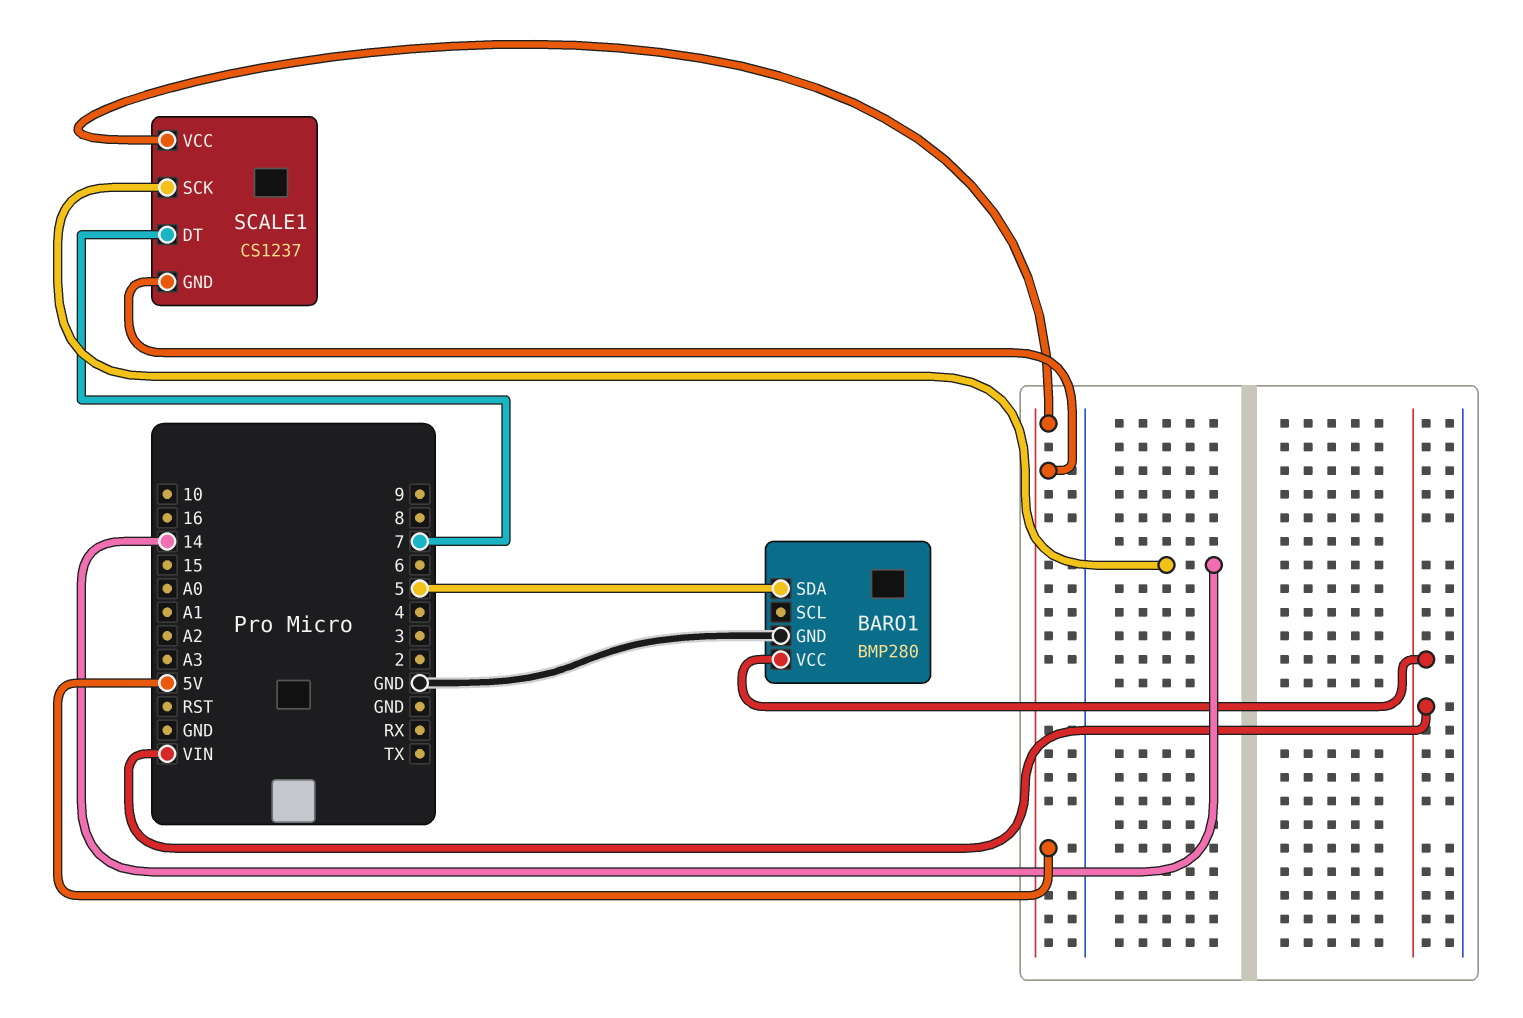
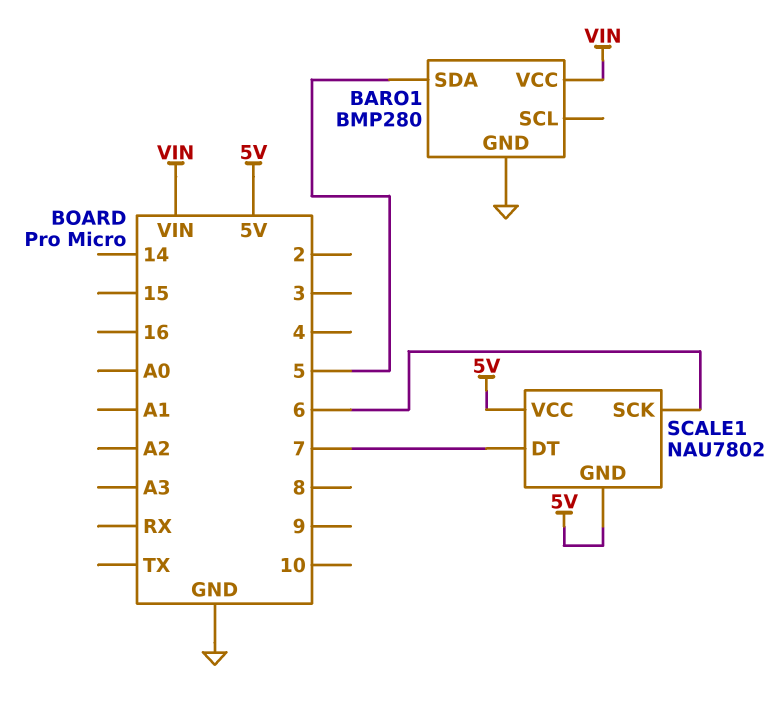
SCALE1: CS1237 -> NAU7802
SCALE1 pin SCK: 14 -> 6

